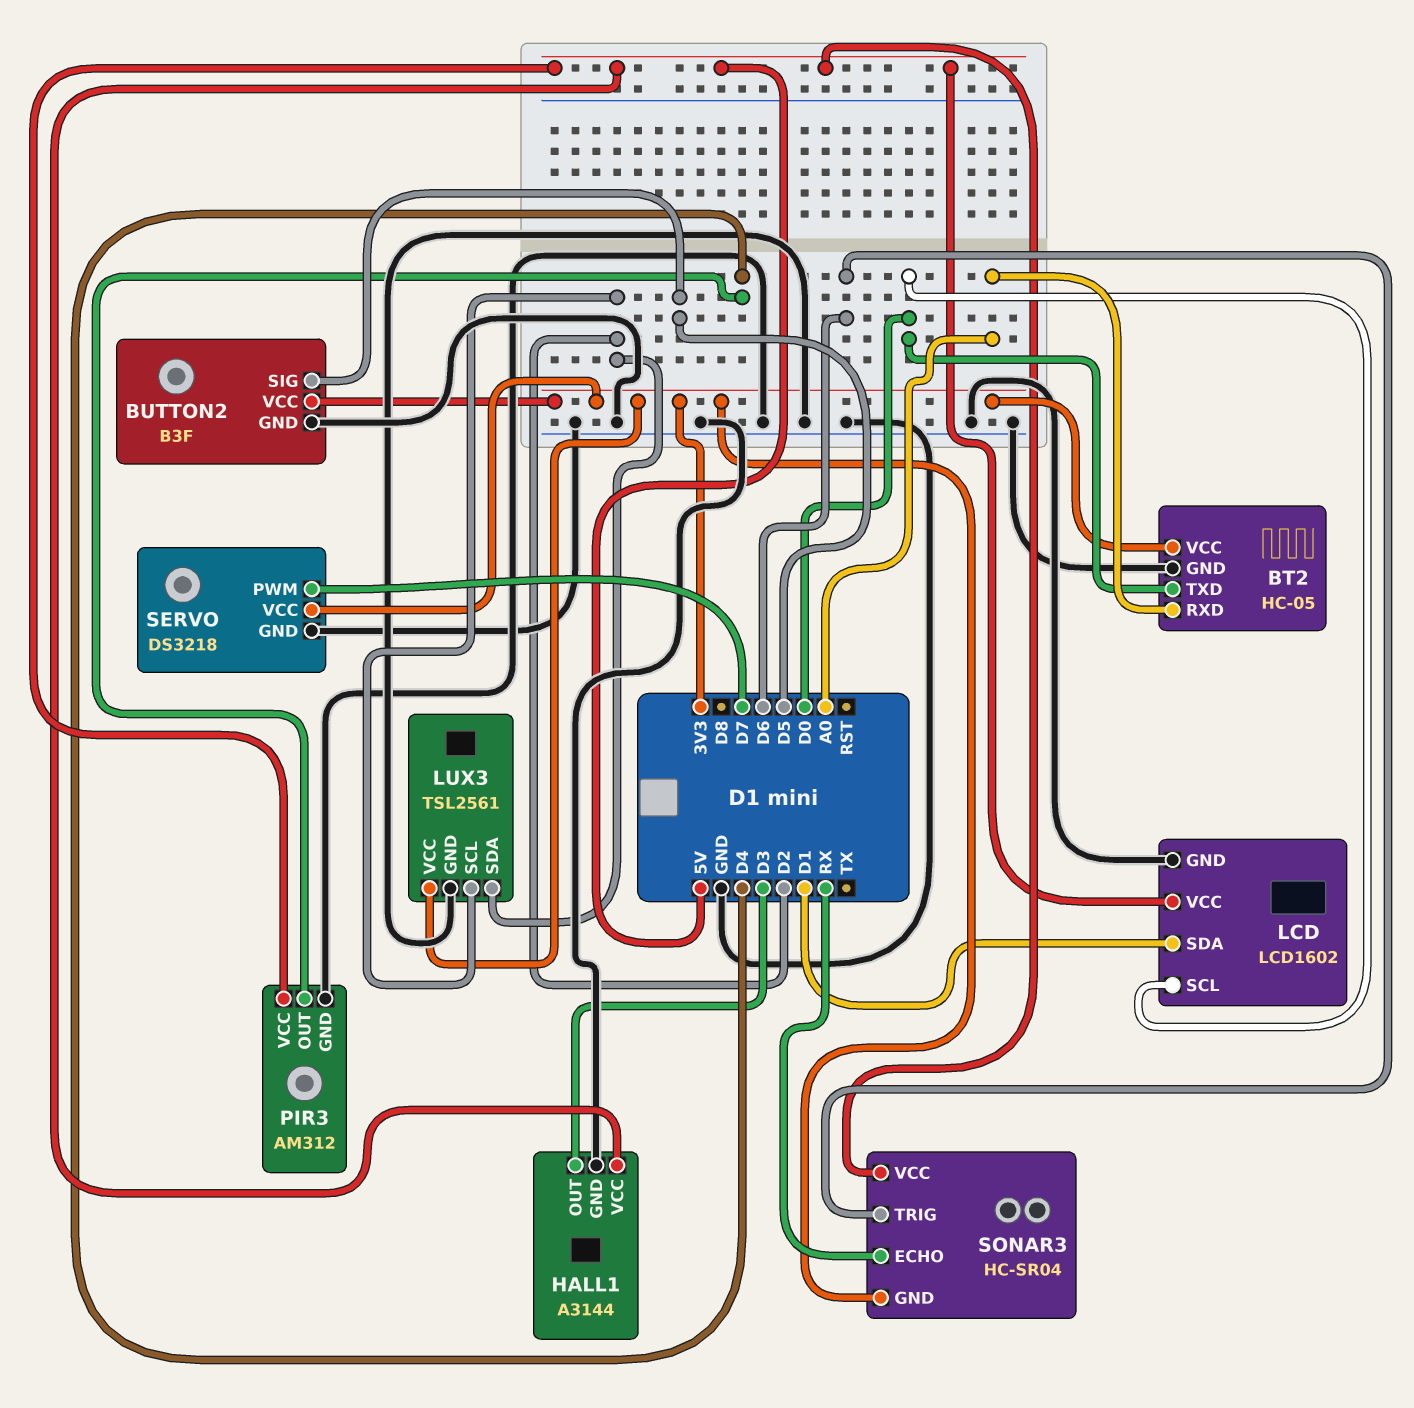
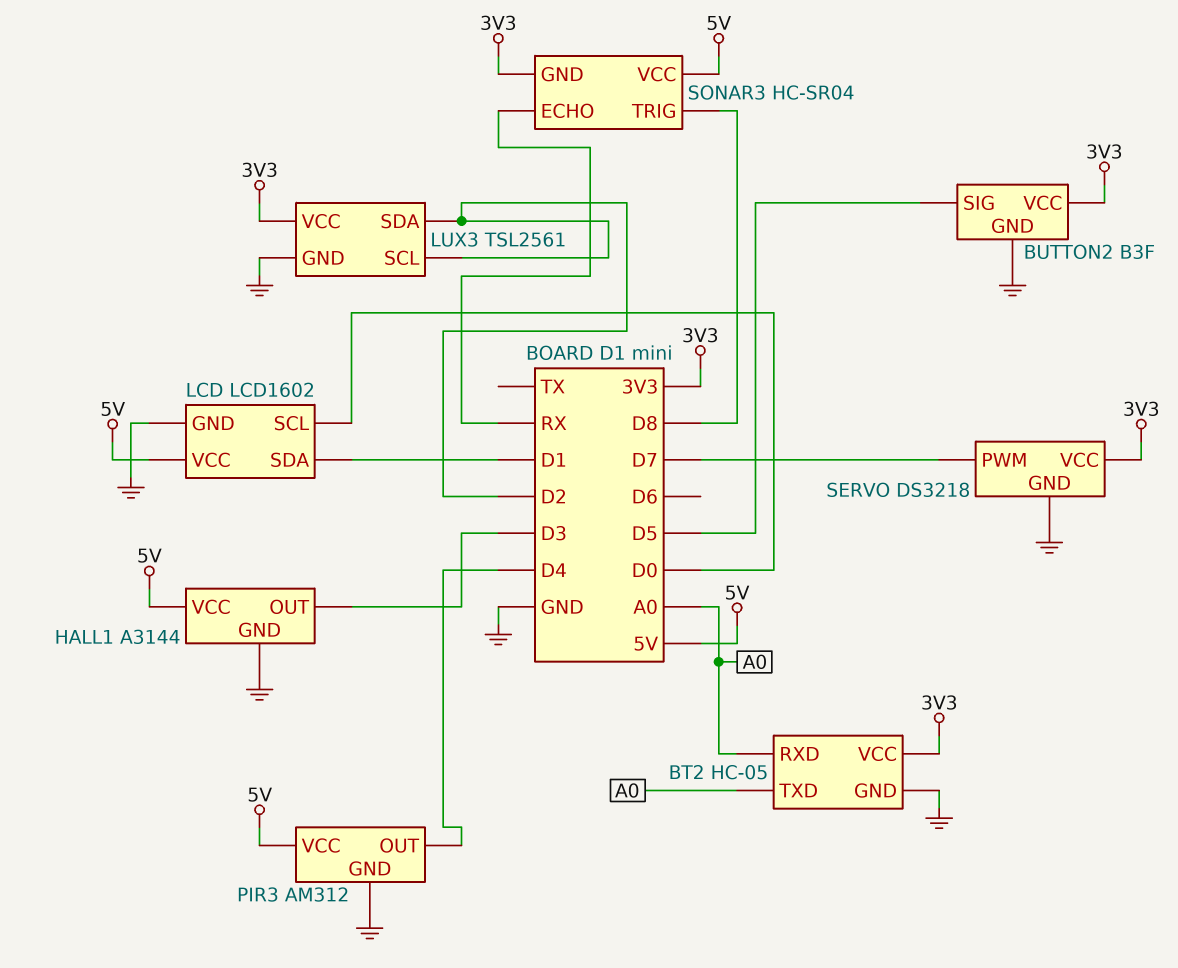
BT2 pin TXD: D0 -> A0
SONAR3 pin TRIG: D6 -> D8

